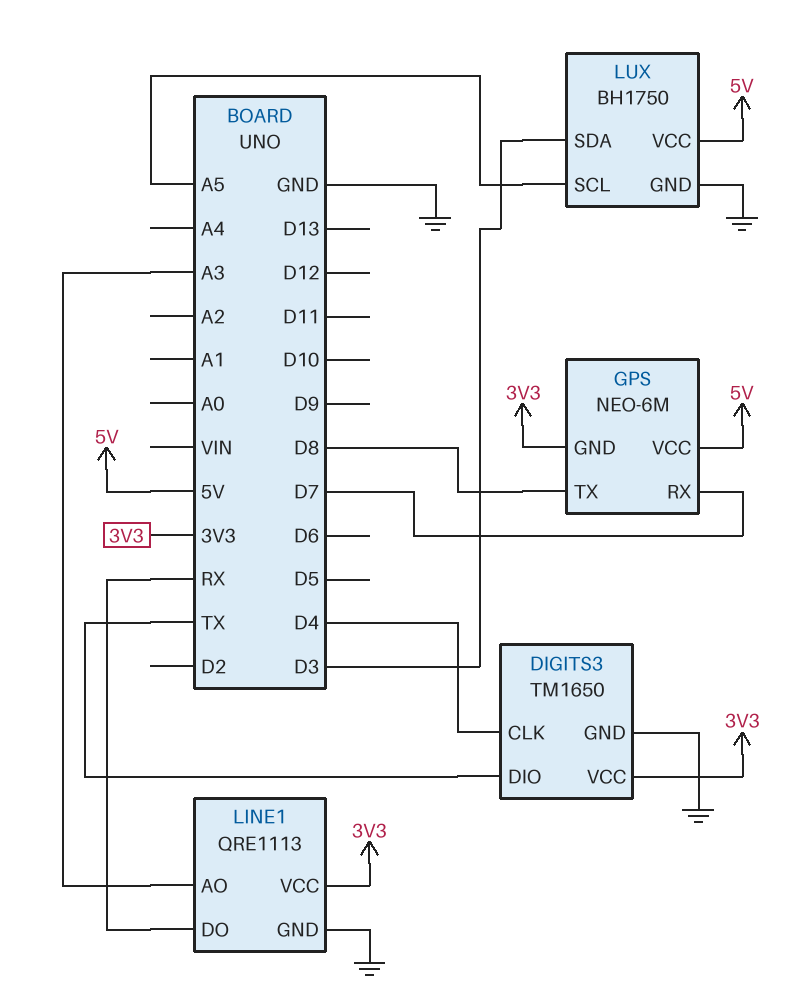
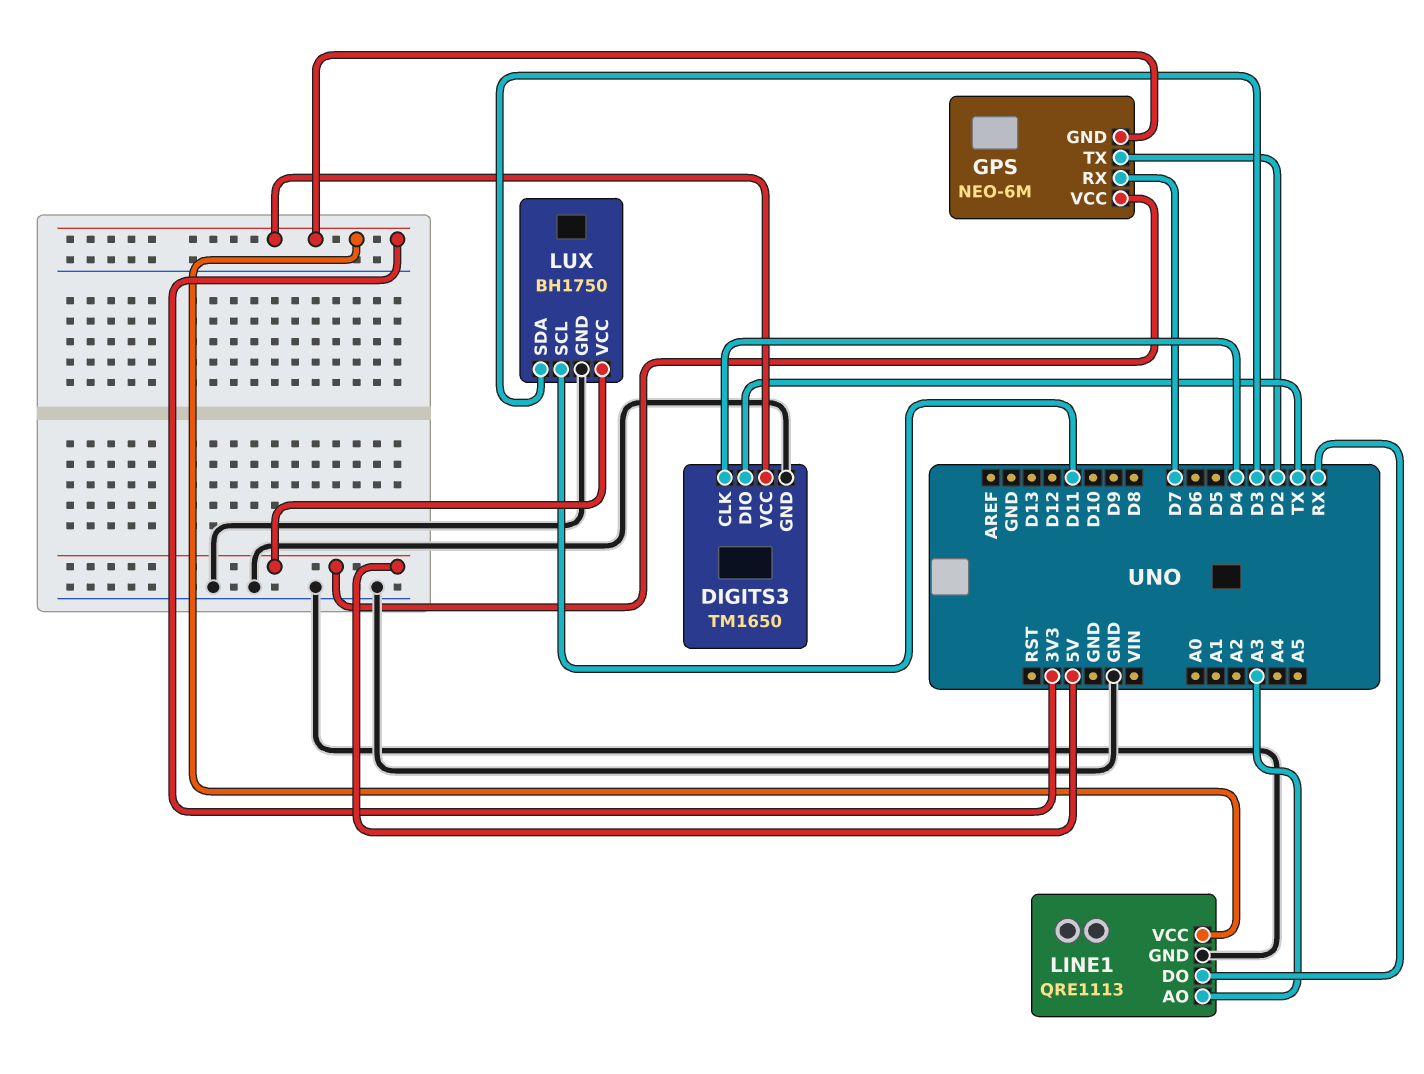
GPS pin TX: D8 -> D2
LUX pin SCL: A5 -> D11

